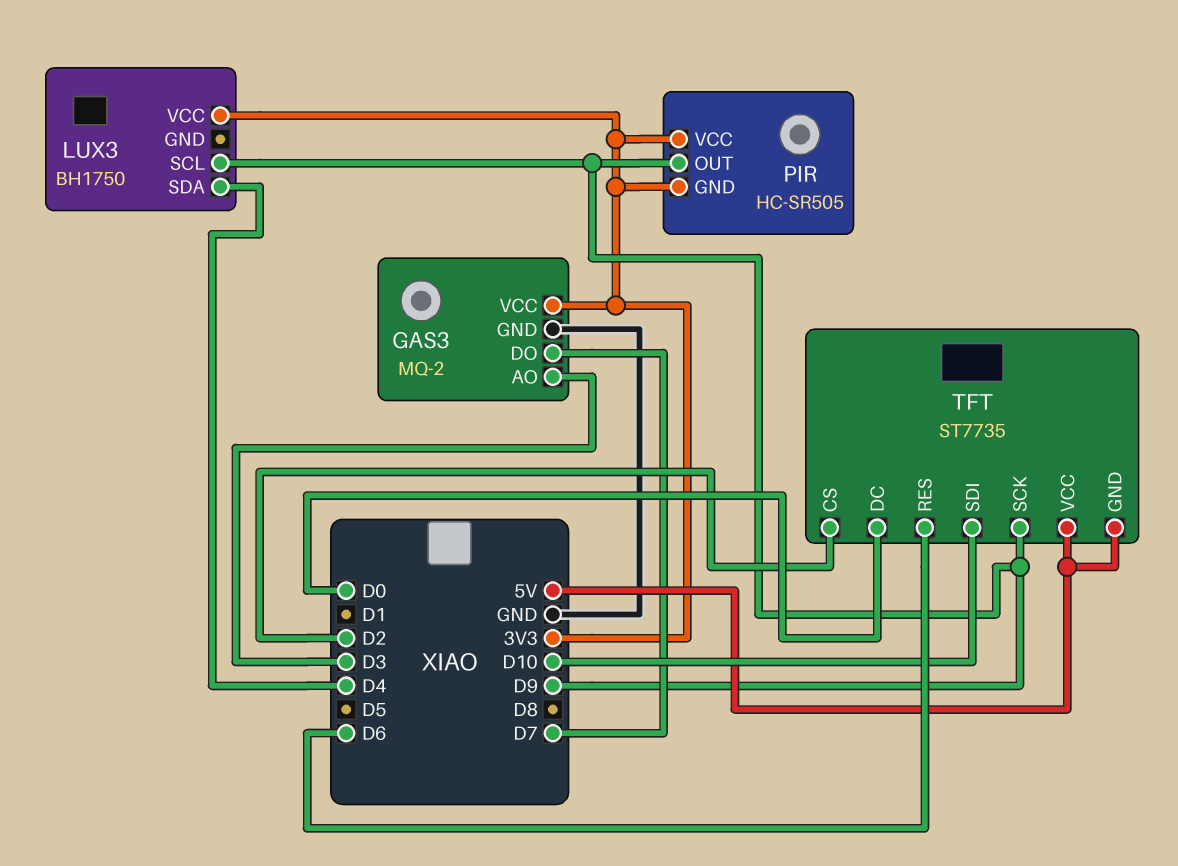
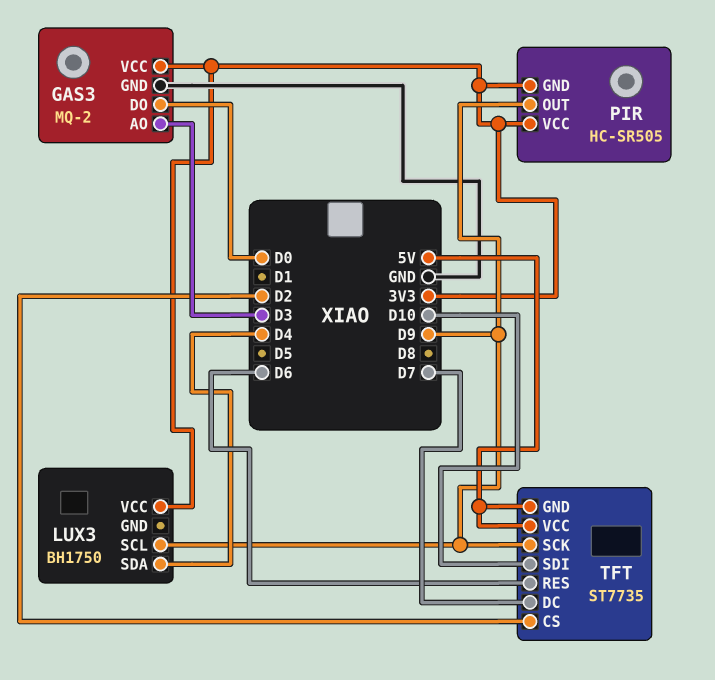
GAS3 pin DO: D7 -> D0
TFT pin DC: D0 -> D7

